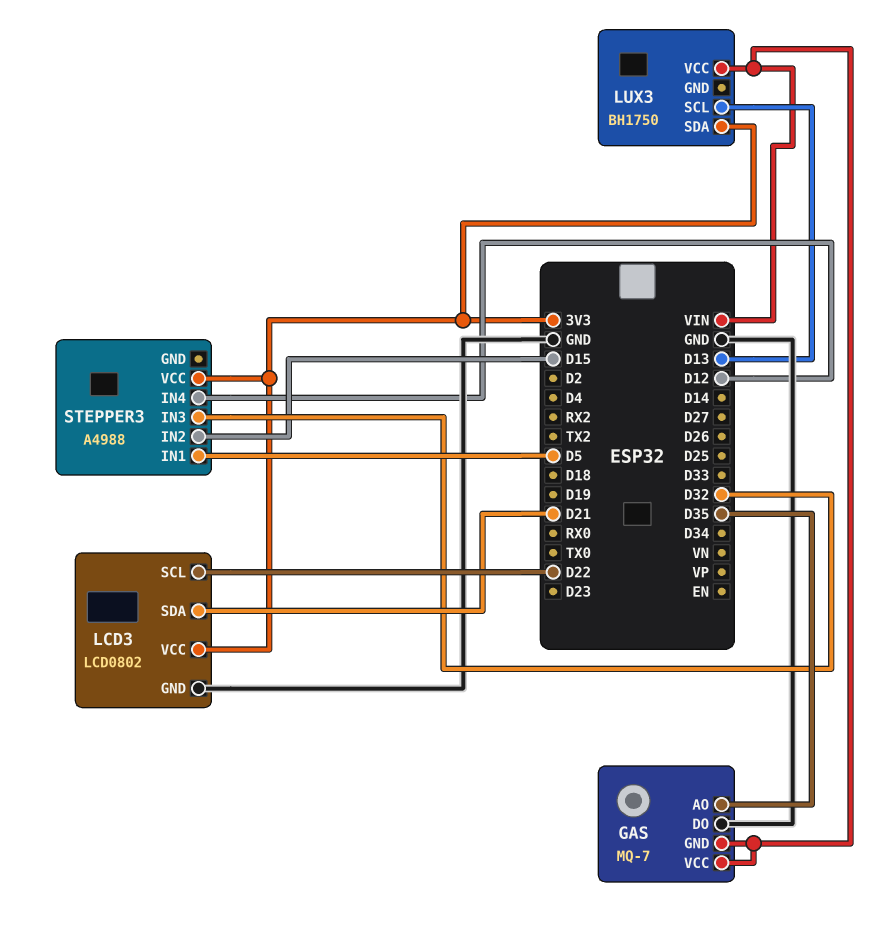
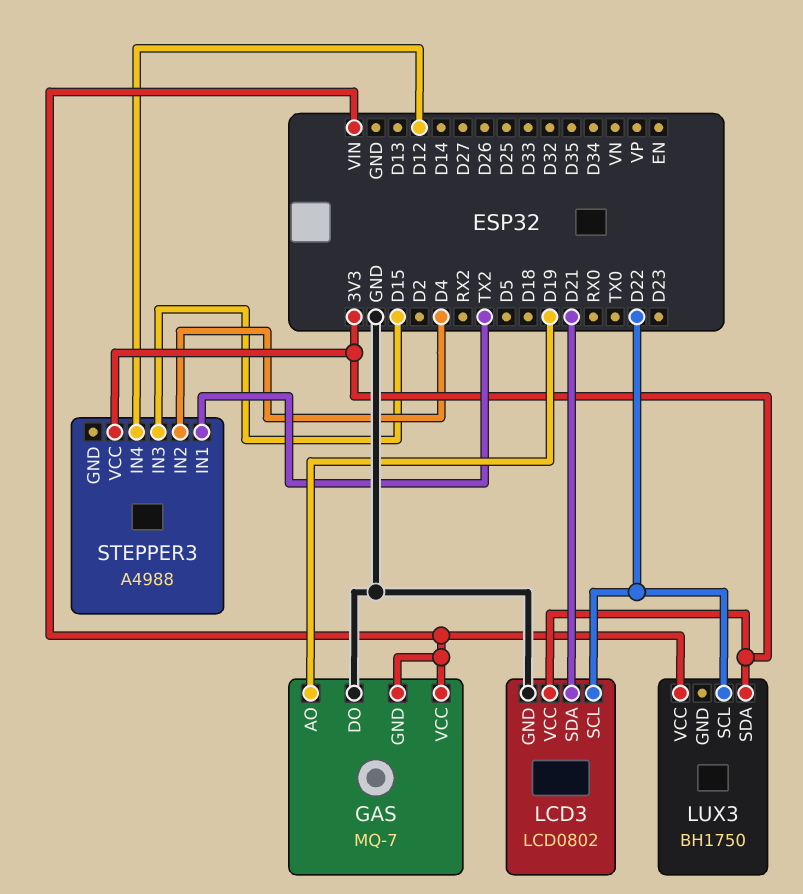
GAS pin AO: D35 -> D19
LUX3 pin SCL: D13 -> D22
STEPPER3 pin IN1: D5 -> TX2
STEPPER3 pin IN2: D15 -> D4
STEPPER3 pin IN3: D32 -> D15

